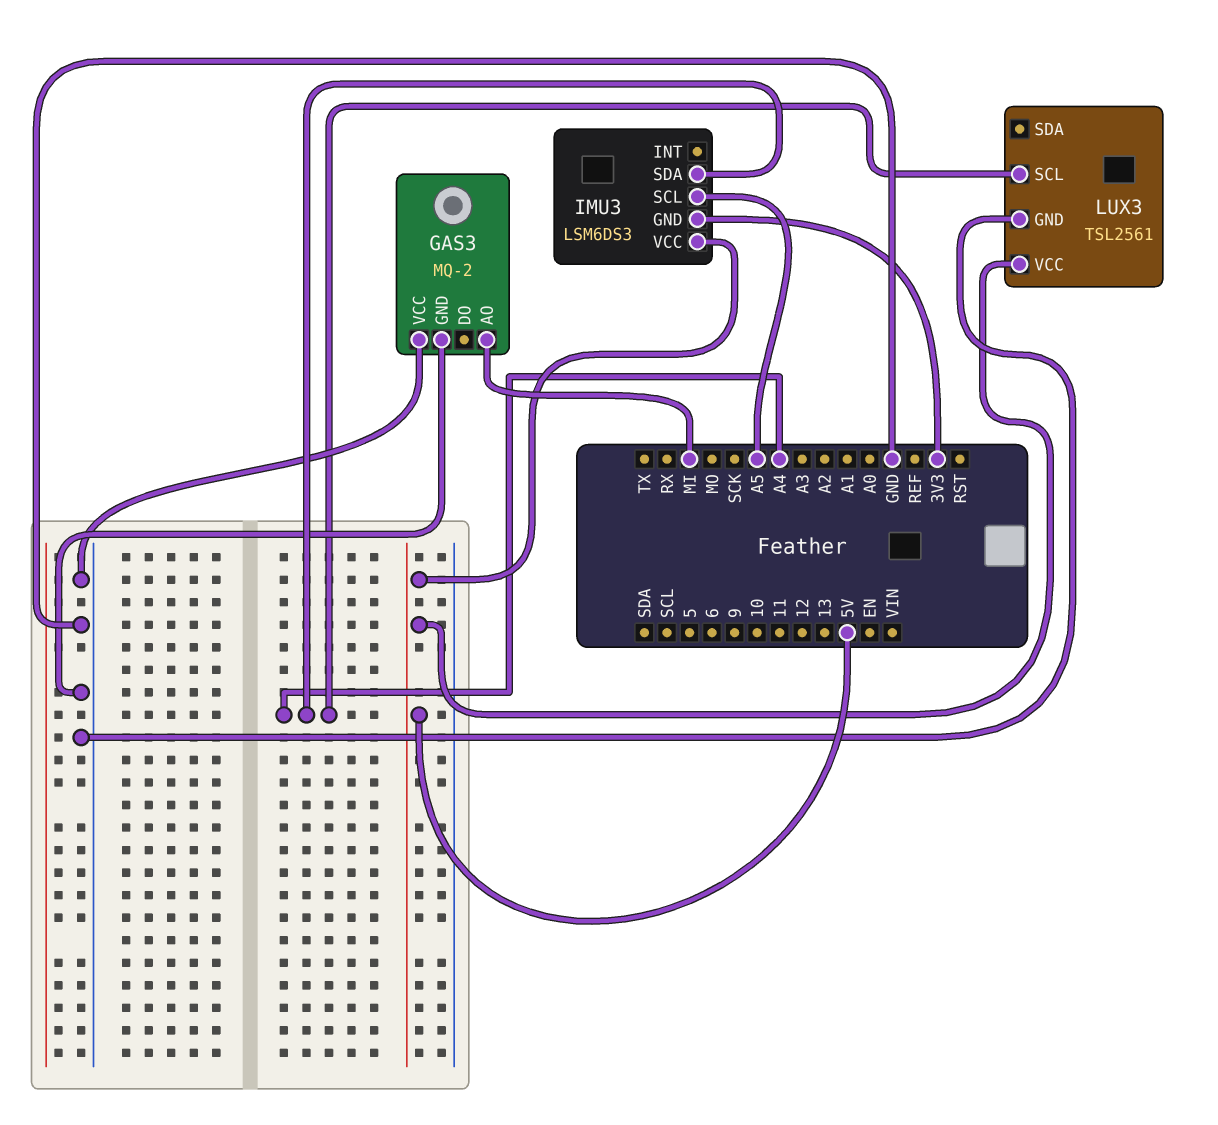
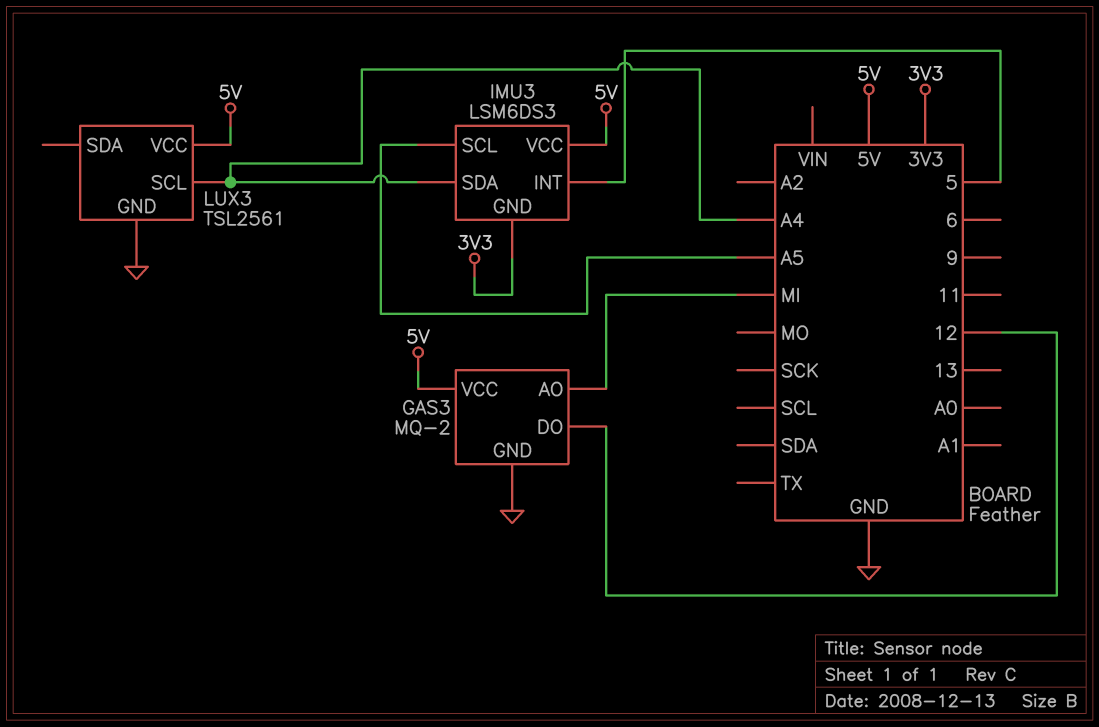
GAS3 pin DO: none -> 12
GAS3 pin VCC: GND -> 5V
IMU3 pin INT: none -> 5

